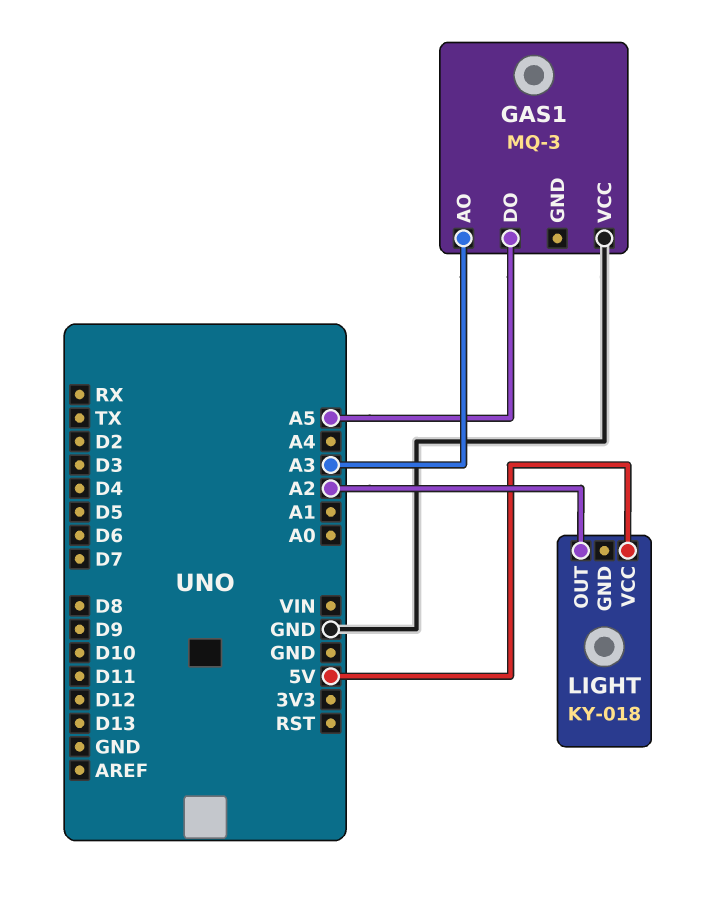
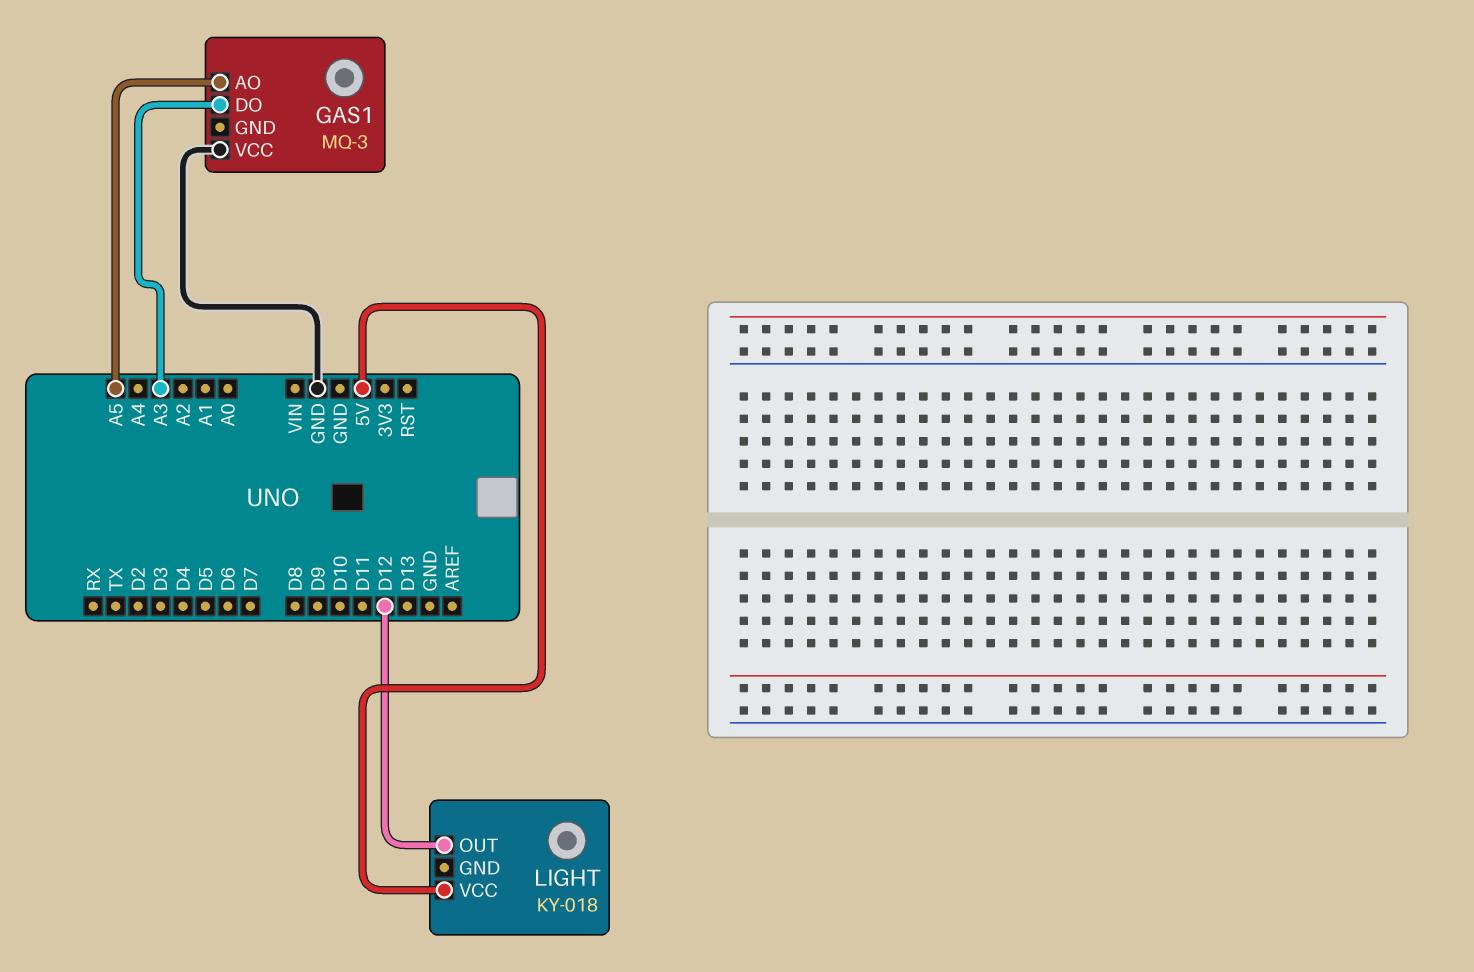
GAS1 pin AO: A3 -> A5
GAS1 pin DO: A5 -> A3
LIGHT pin OUT: A2 -> D12

